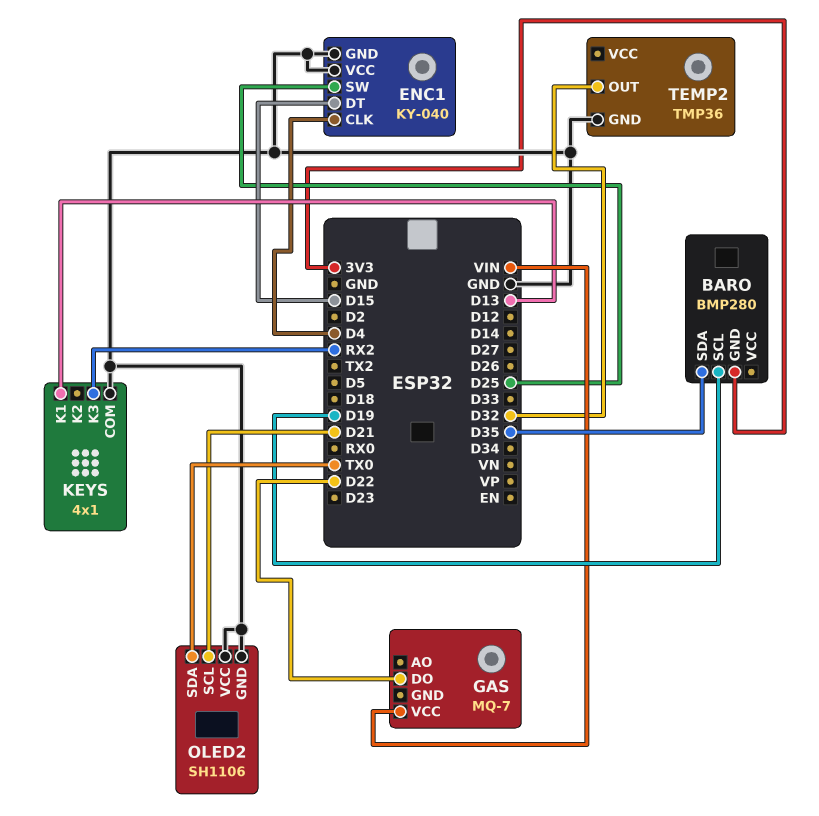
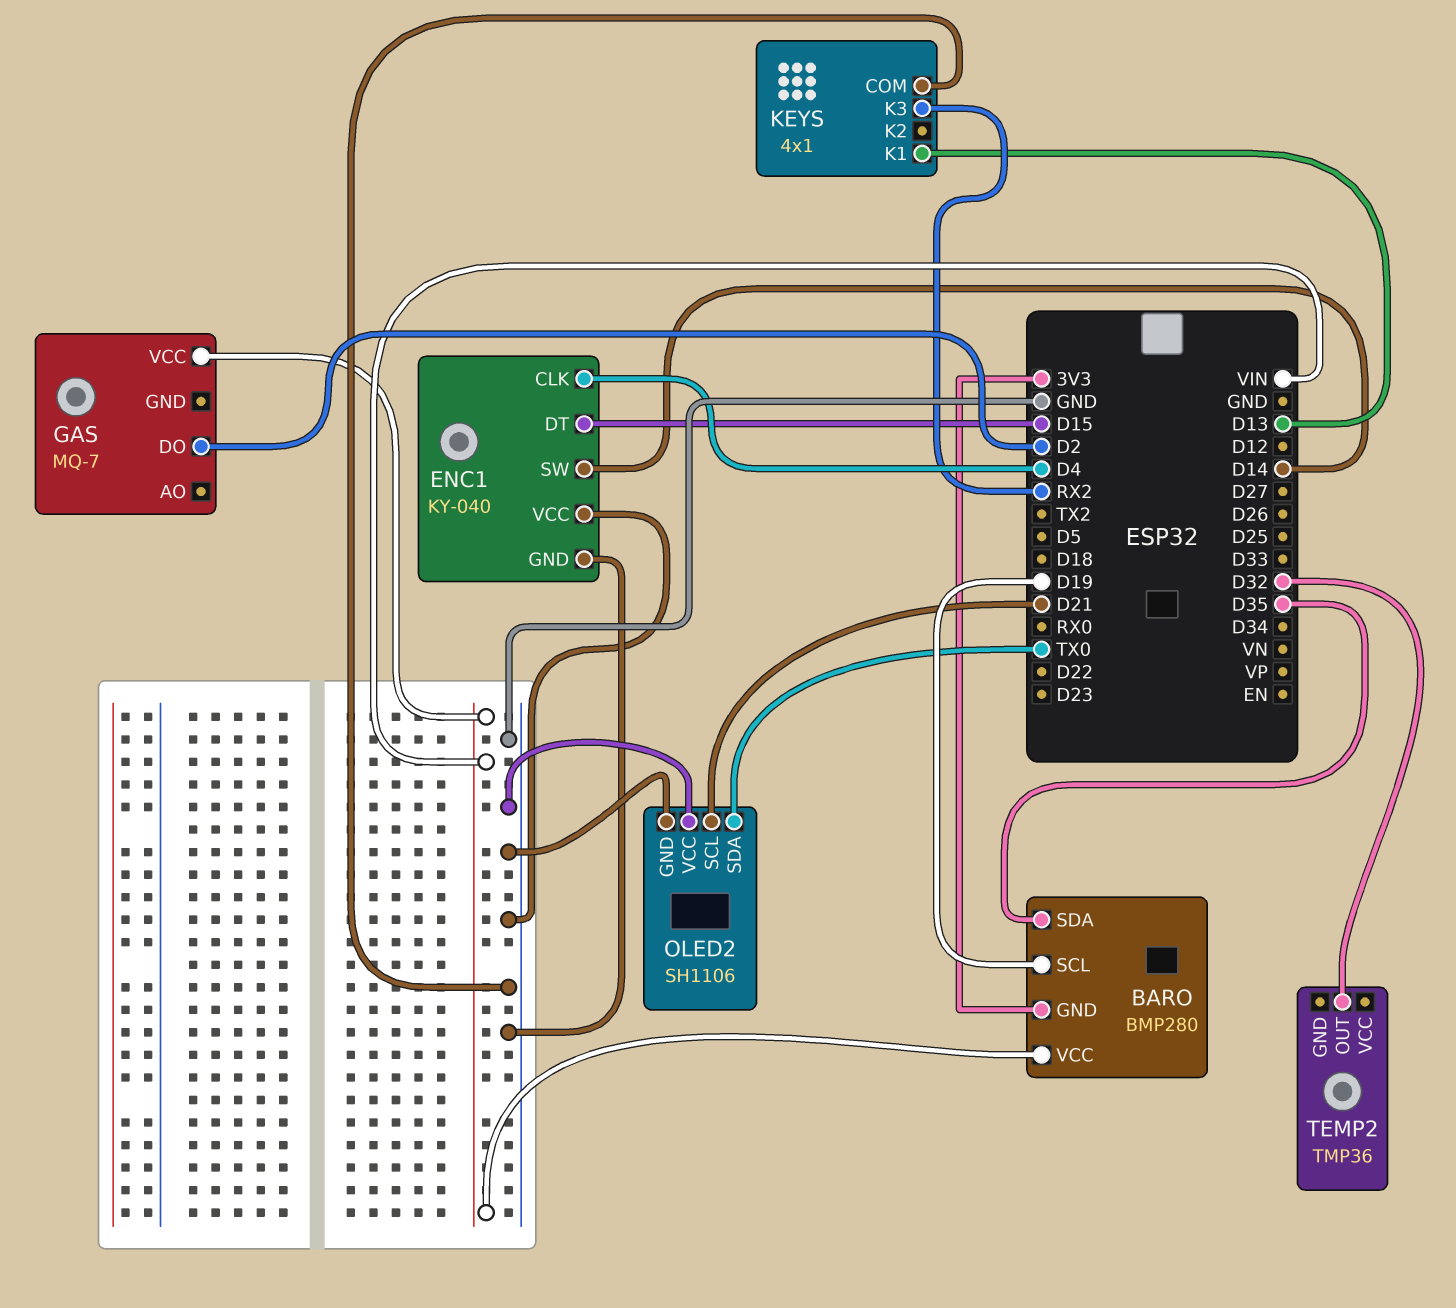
BARO pin VCC: none -> VIN
ENC1 pin SW: D25 -> D14
GAS pin DO: D22 -> D2
TEMP2 pin GND: GND -> none

